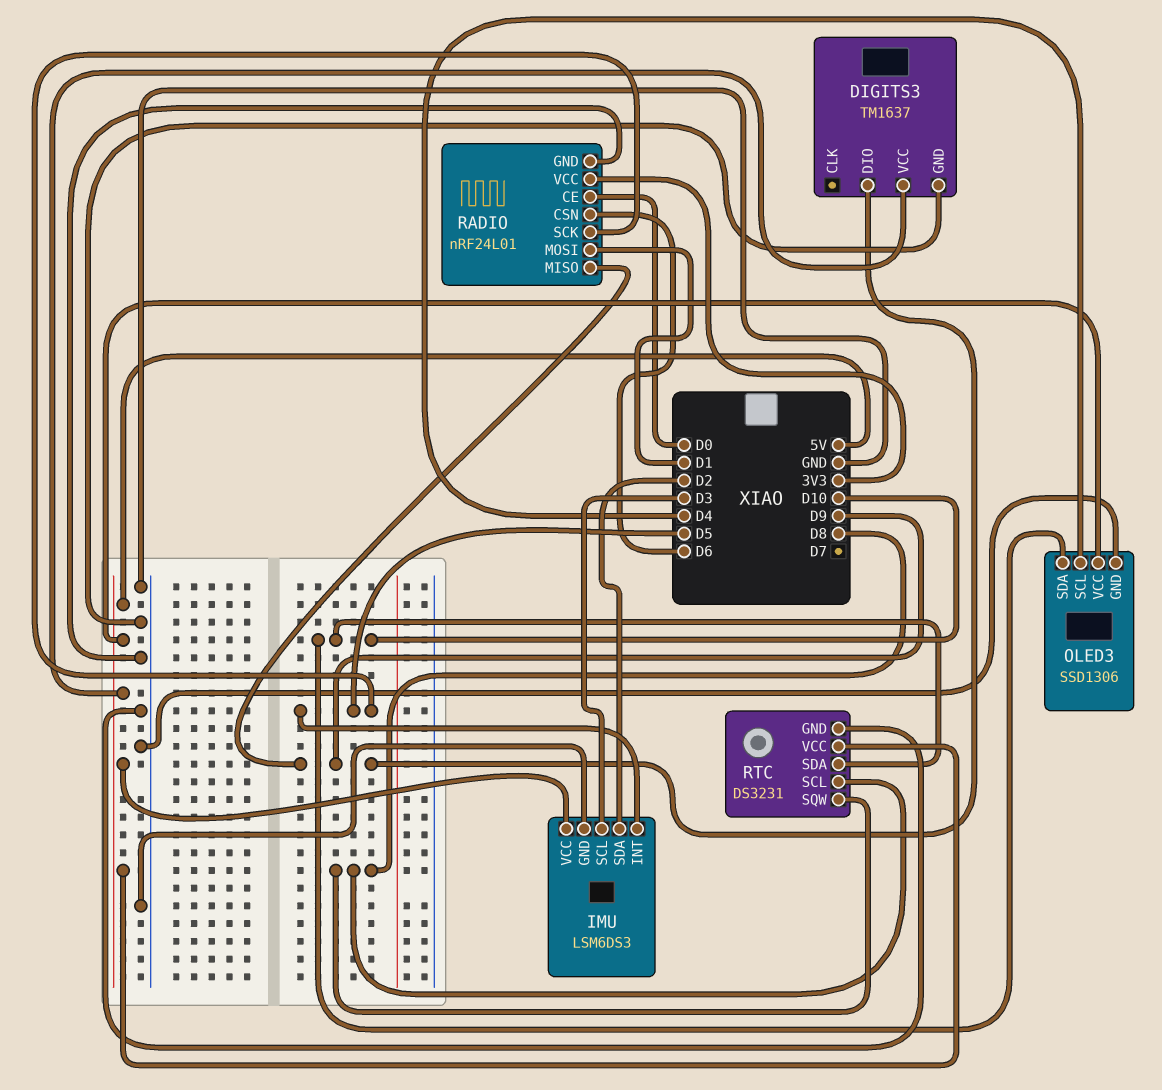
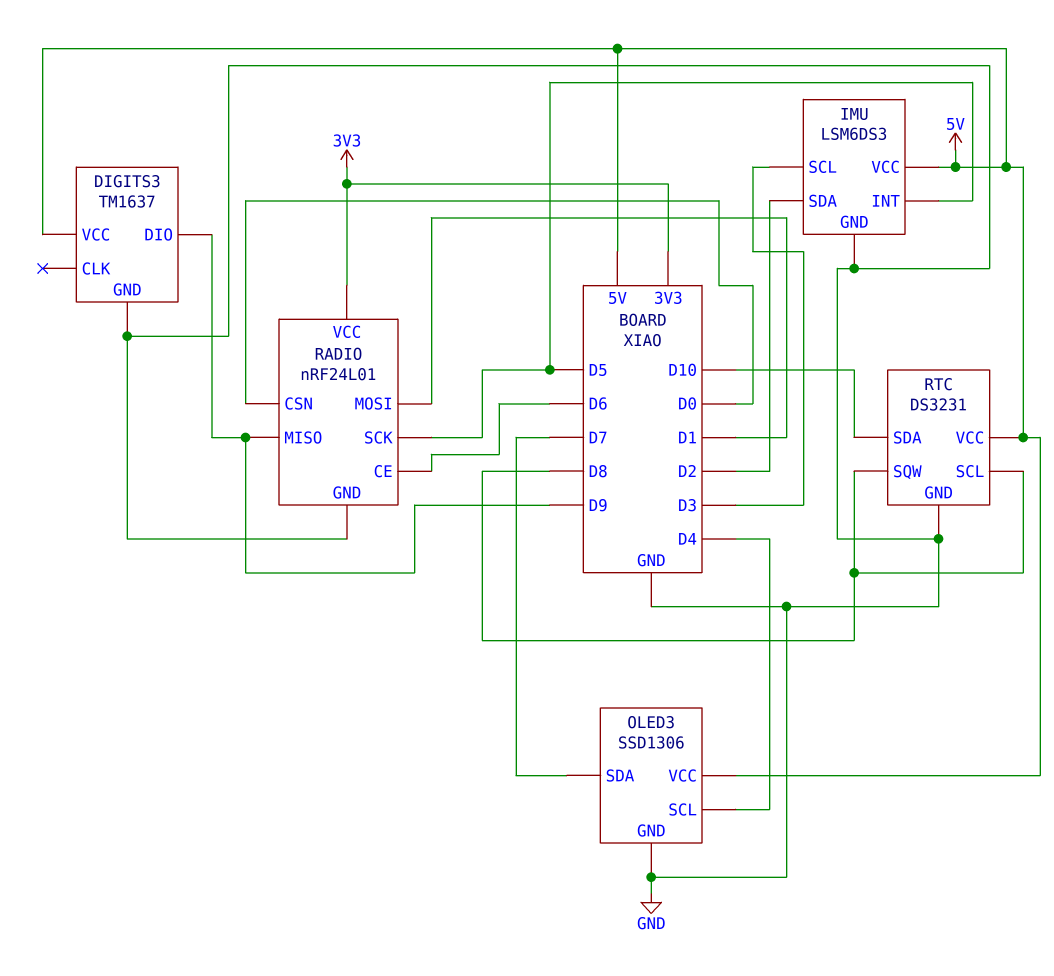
OLED3 pin SDA: D10 -> D7
RADIO pin CE: D0 -> D6
RADIO pin CSN: D6 -> D0

